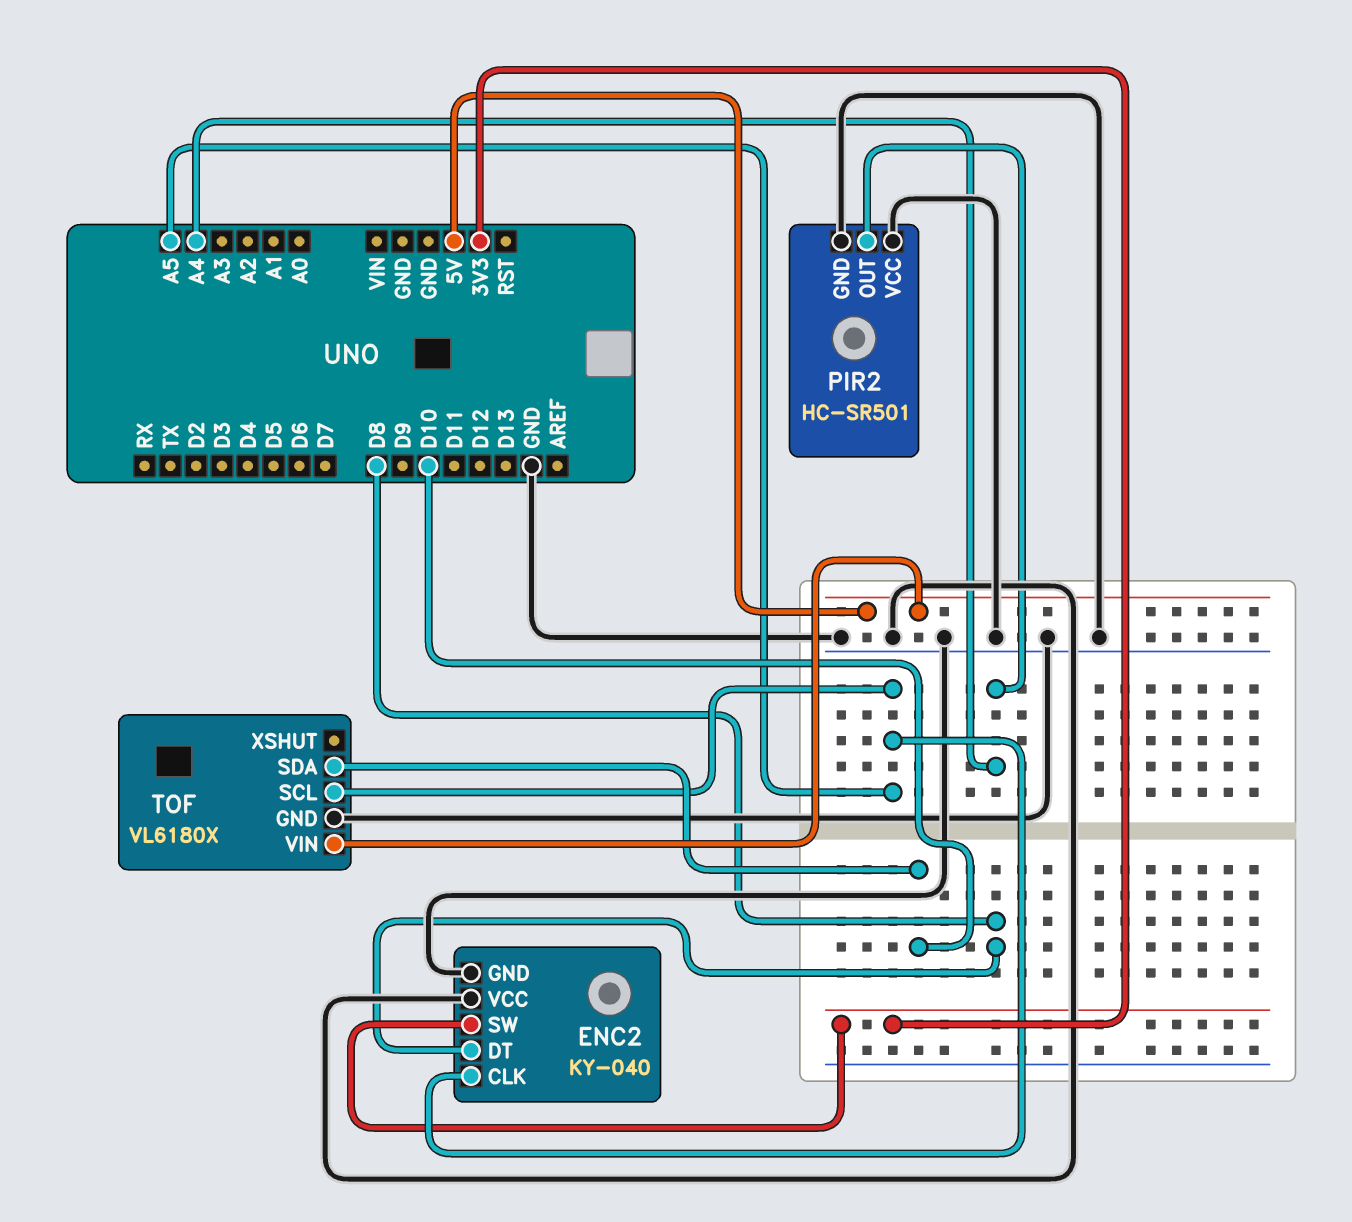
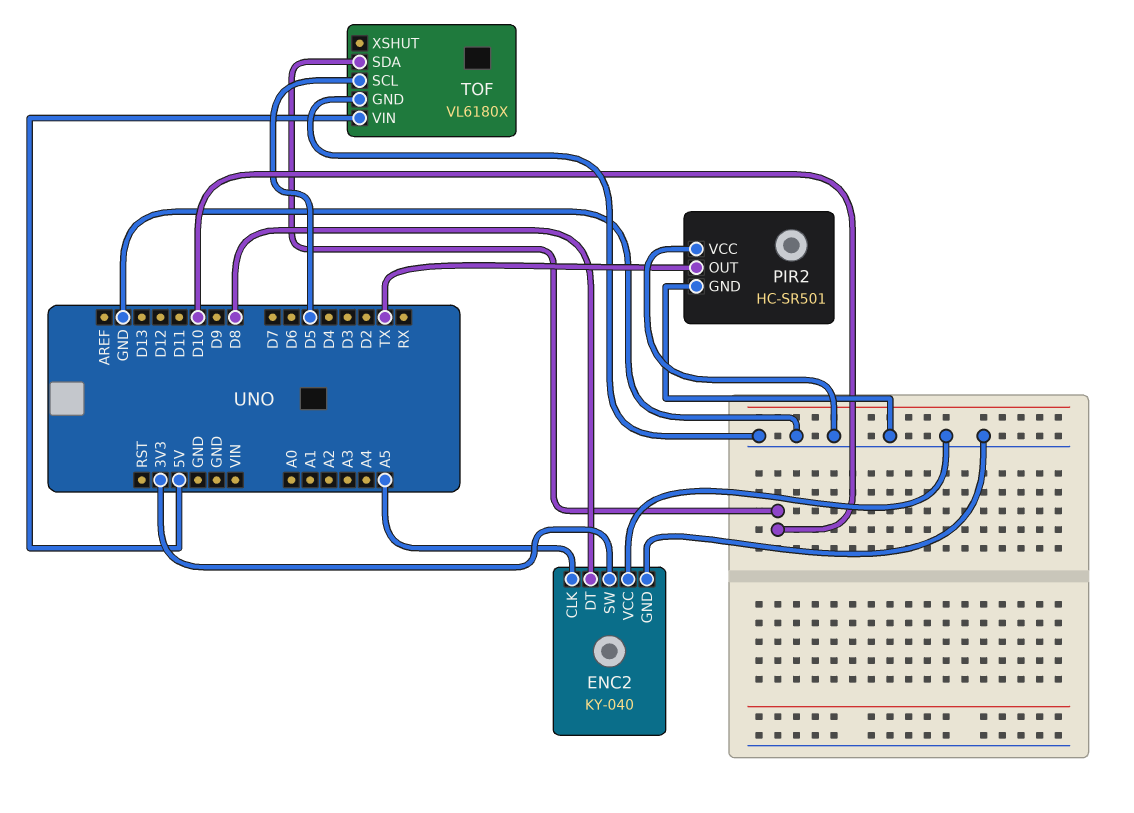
PIR2 pin OUT: A4 -> TX
TOF pin SCL: A5 -> D5

